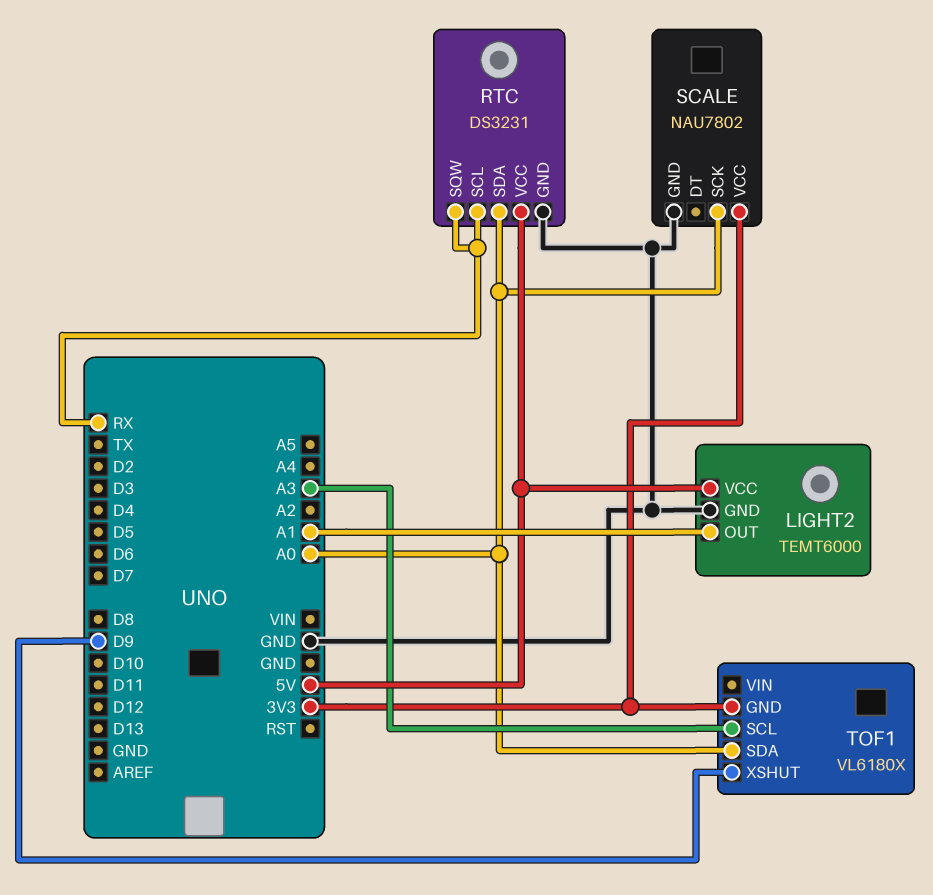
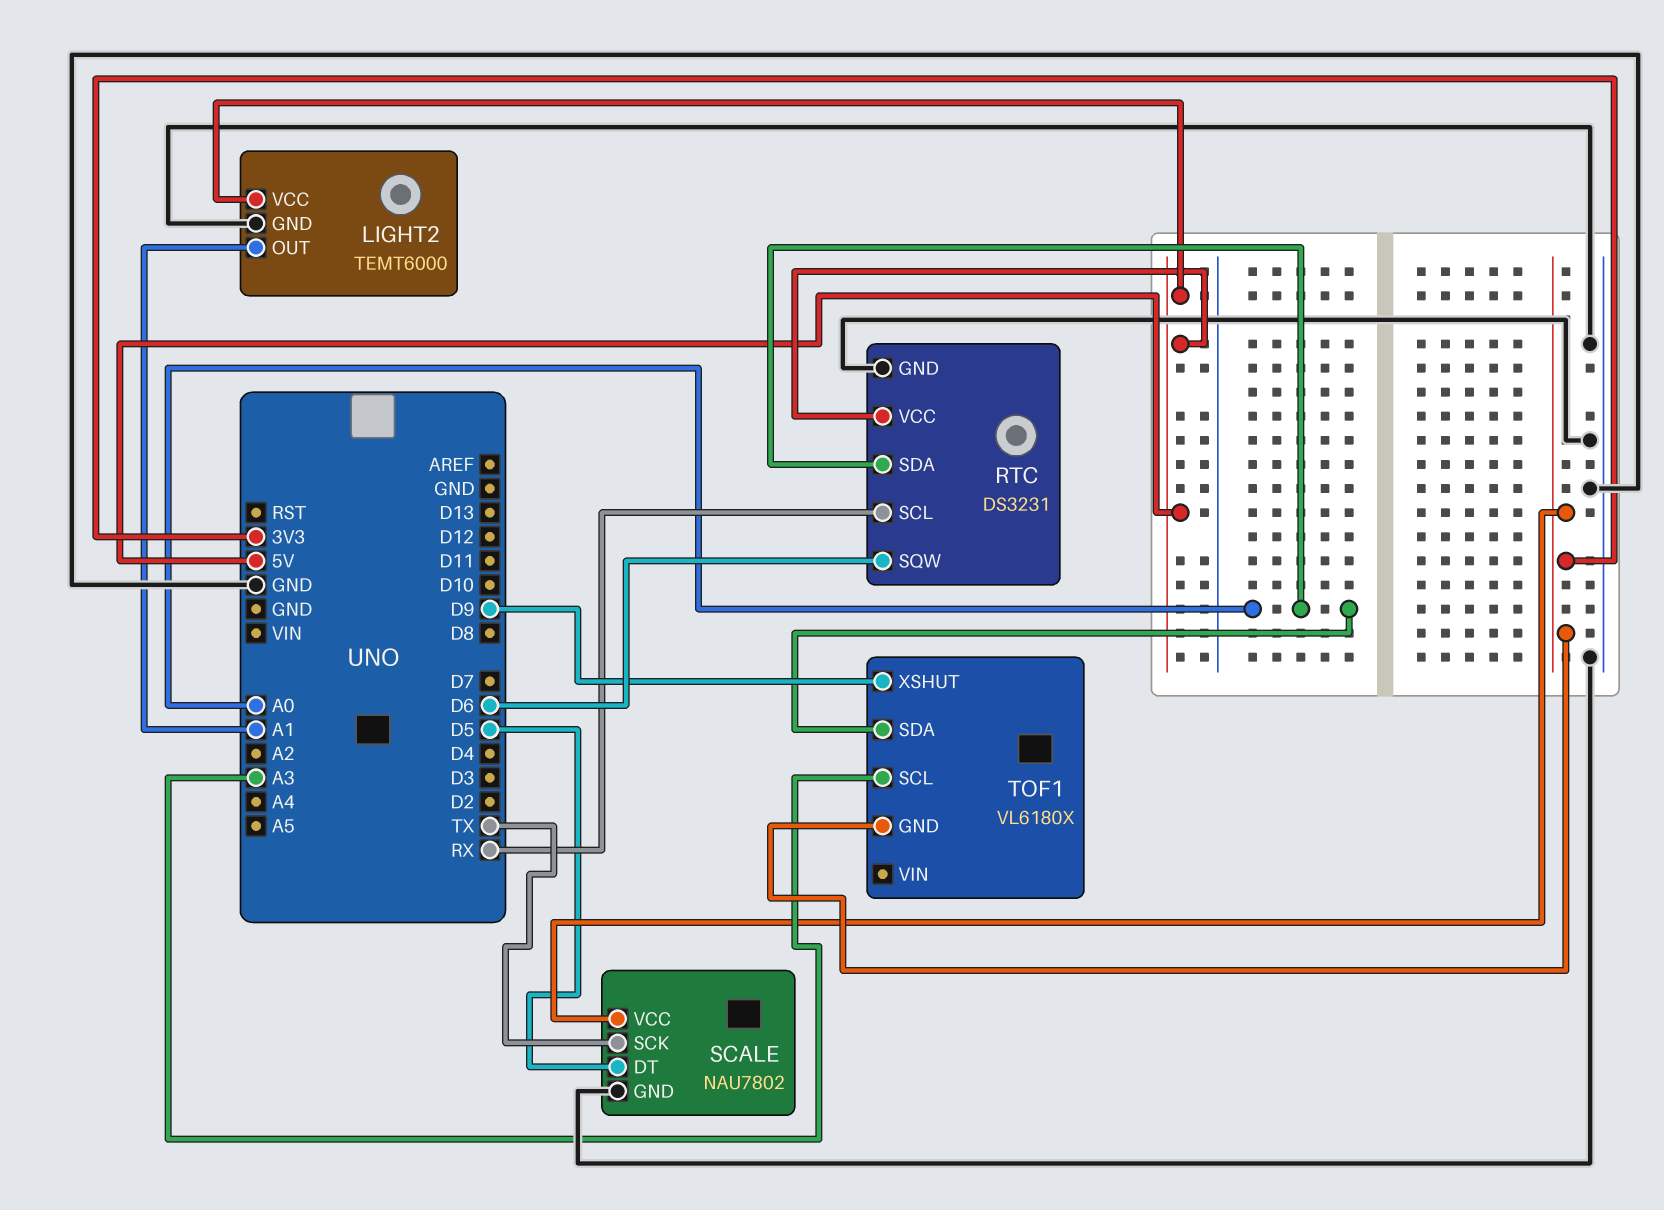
RTC pin SQW: RX -> D6
SCALE pin DT: none -> D5
SCALE pin SCK: A0 -> TX

